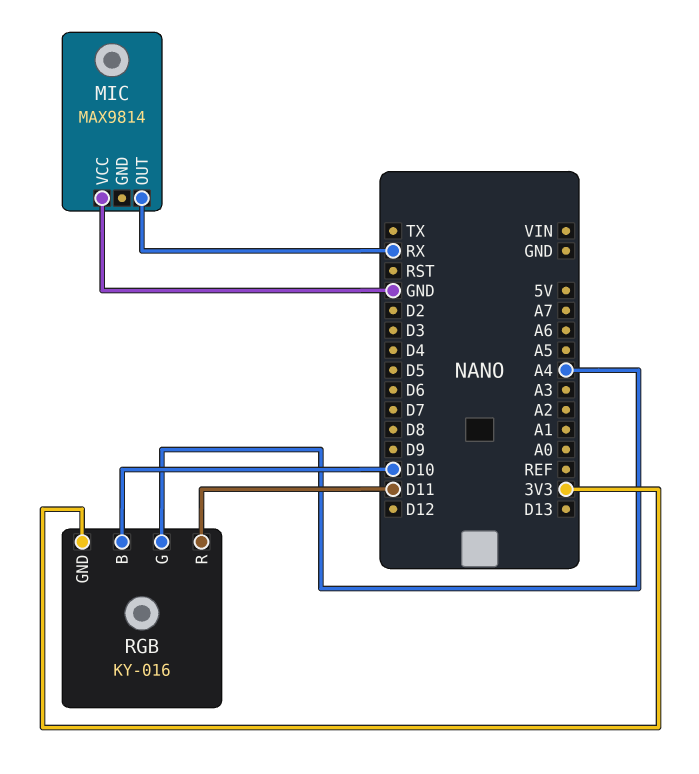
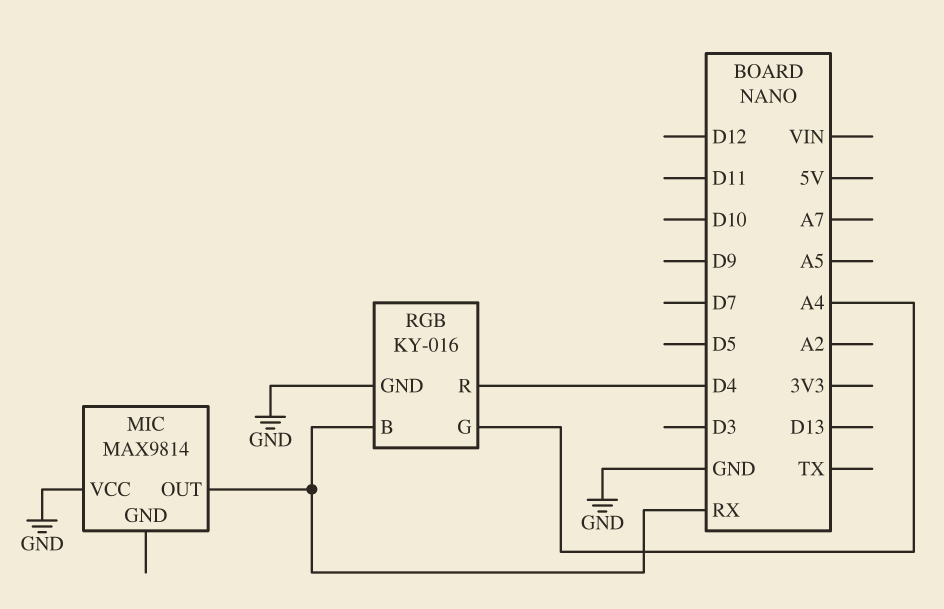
RGB pin B: D10 -> RX
RGB pin GND: 3V3 -> GND
RGB pin R: D11 -> D4

